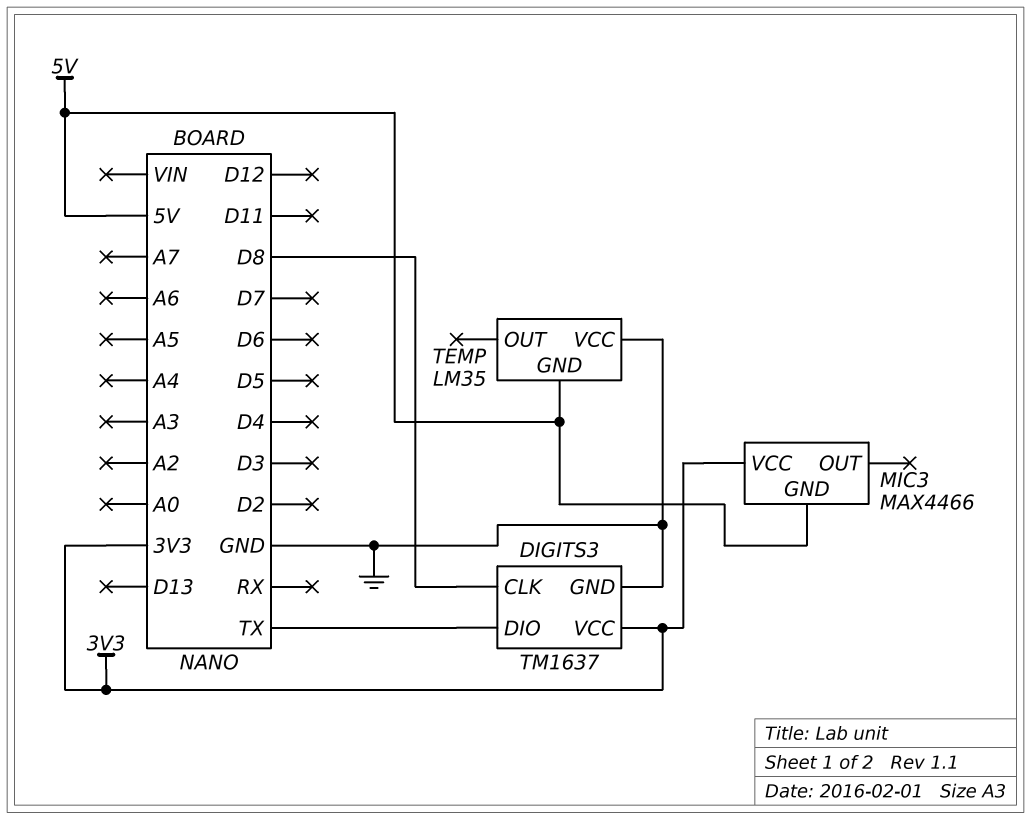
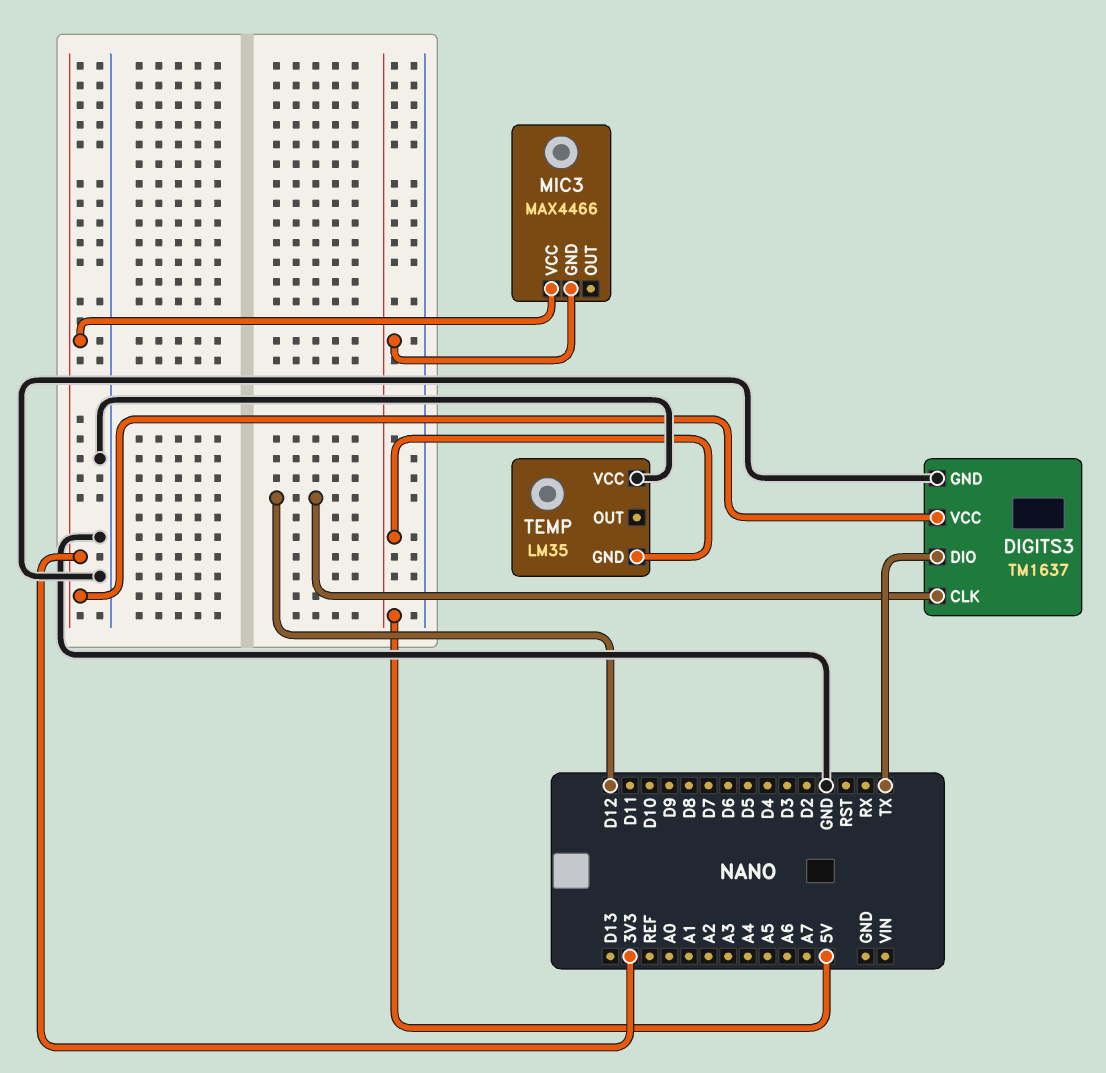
DIGITS3 pin CLK: D8 -> D12

